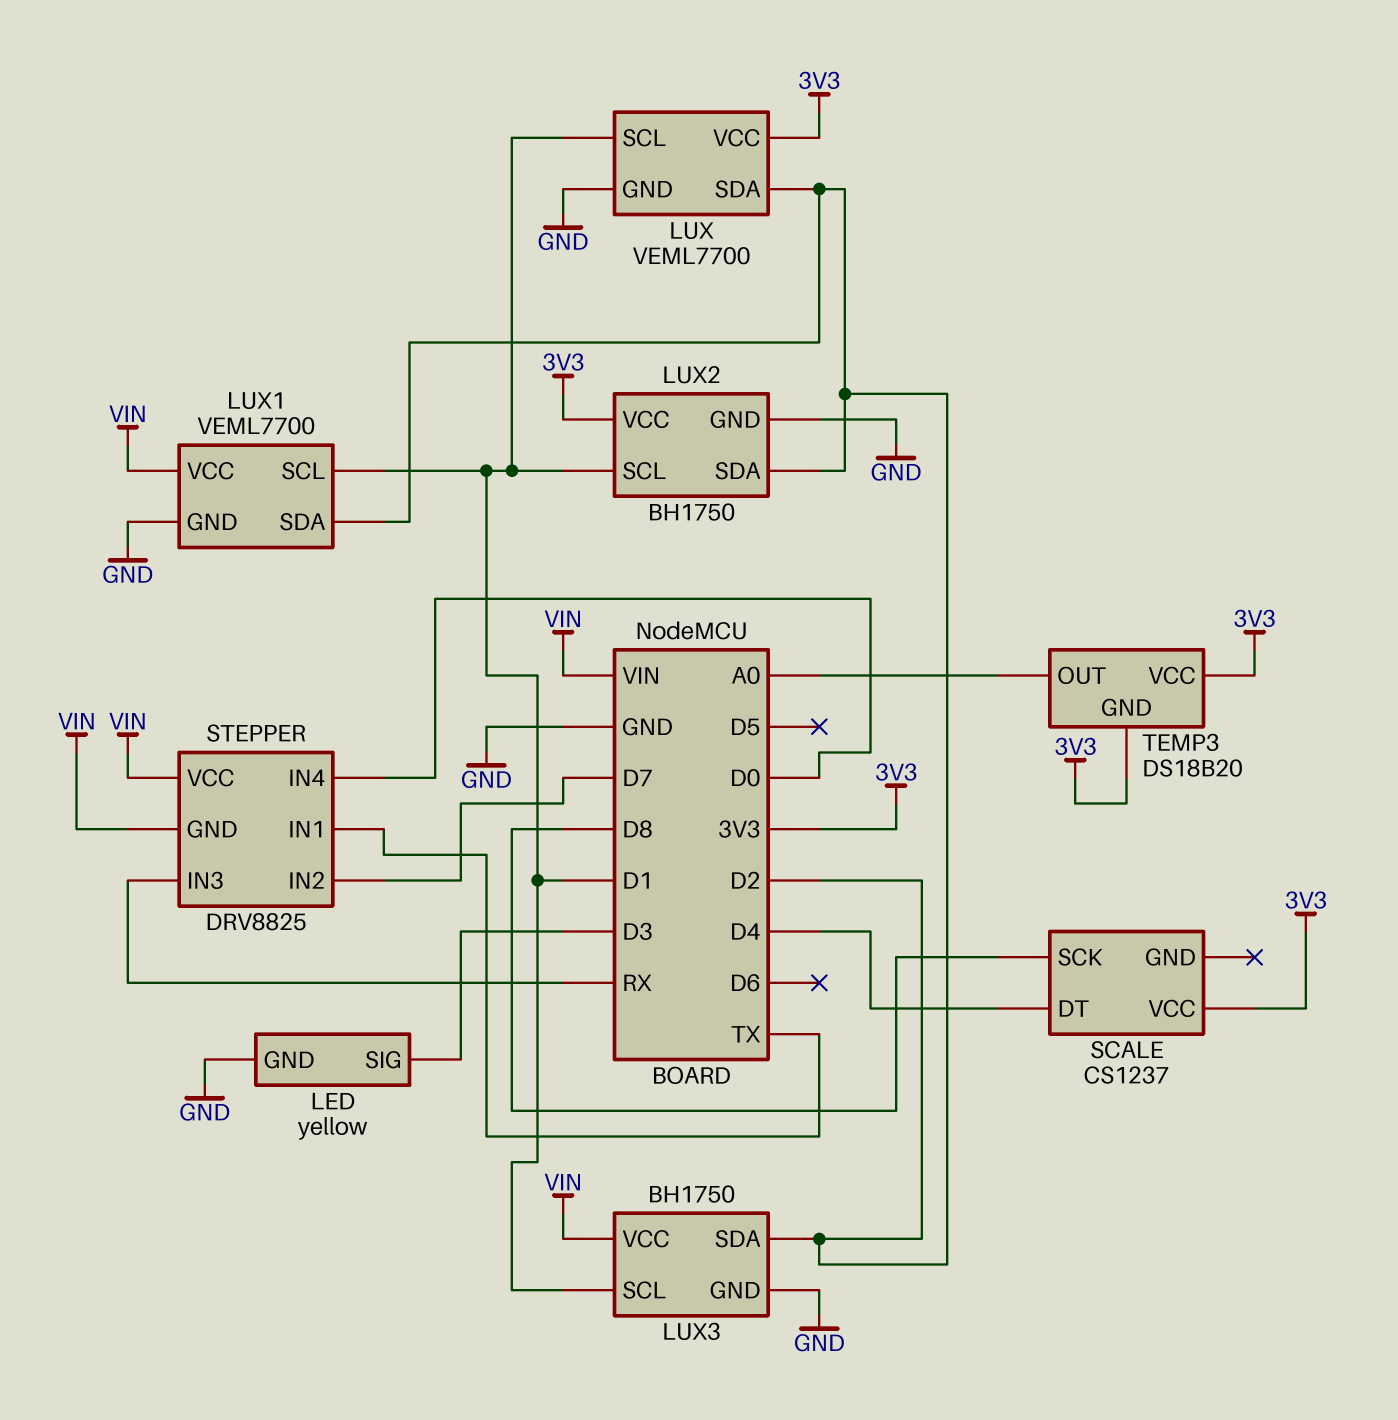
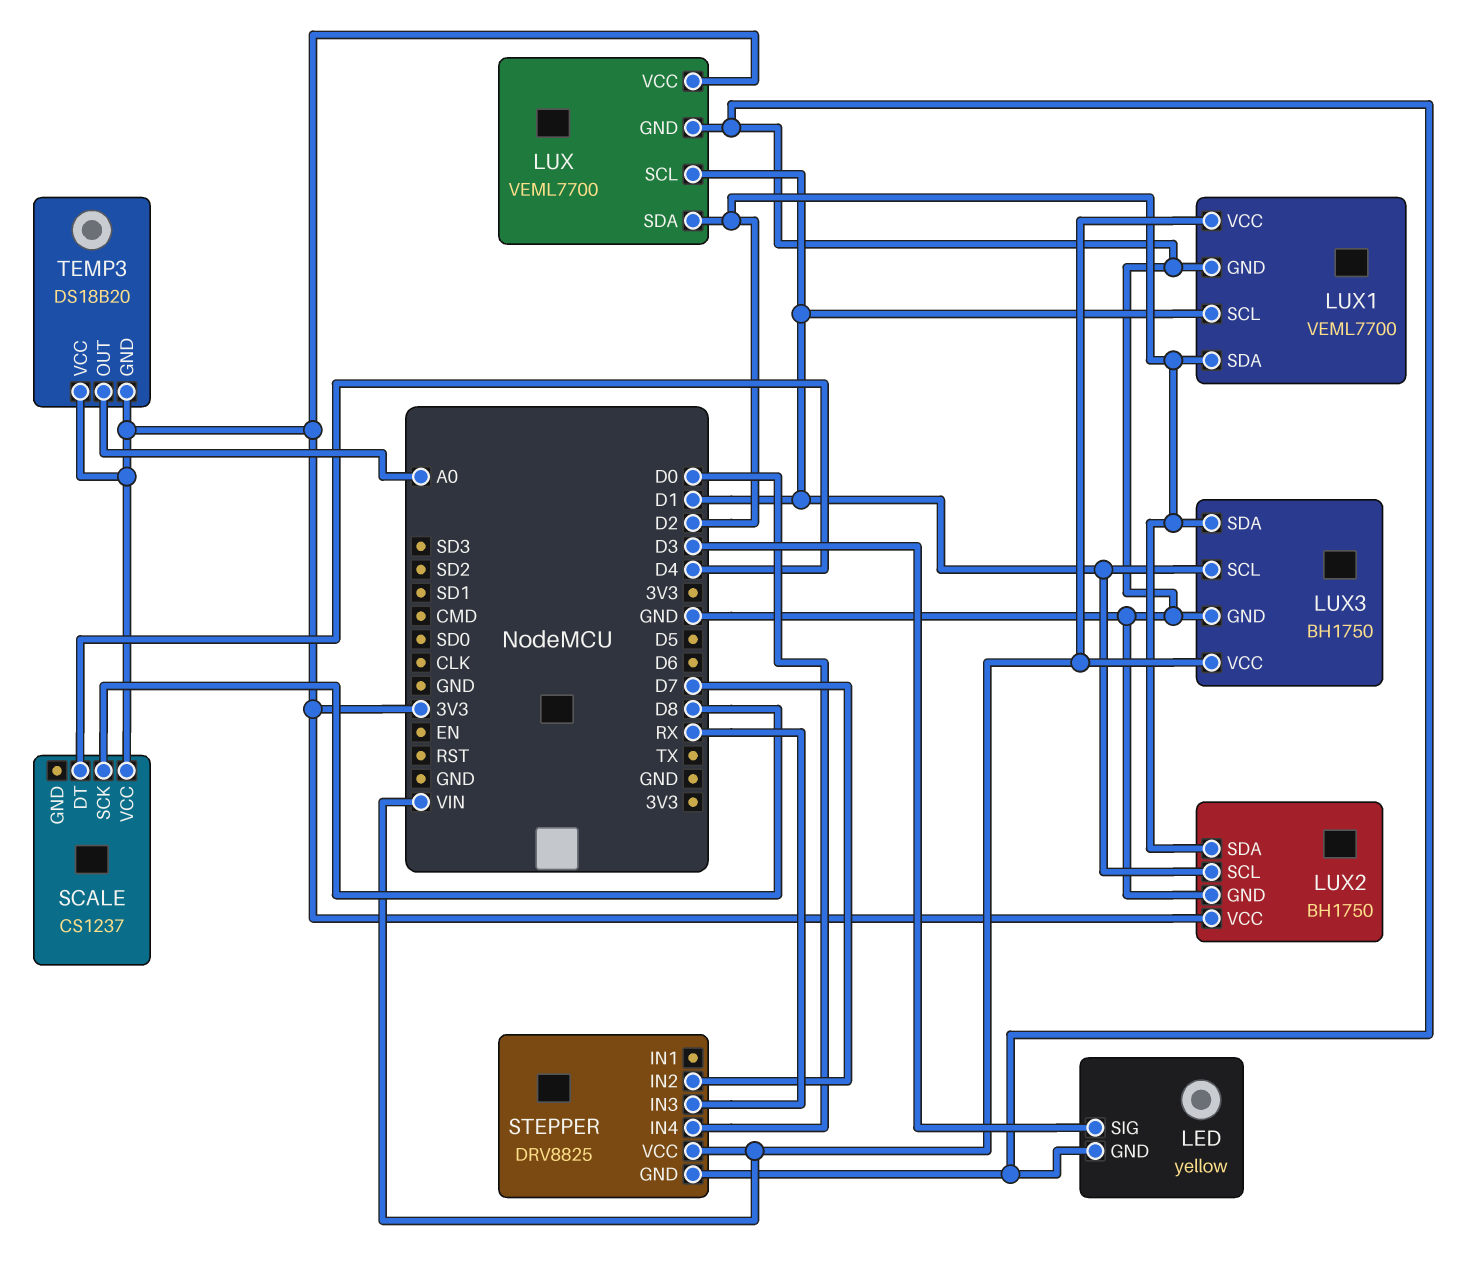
STEPPER pin GND: VIN -> GND
STEPPER pin IN1: TX -> none

